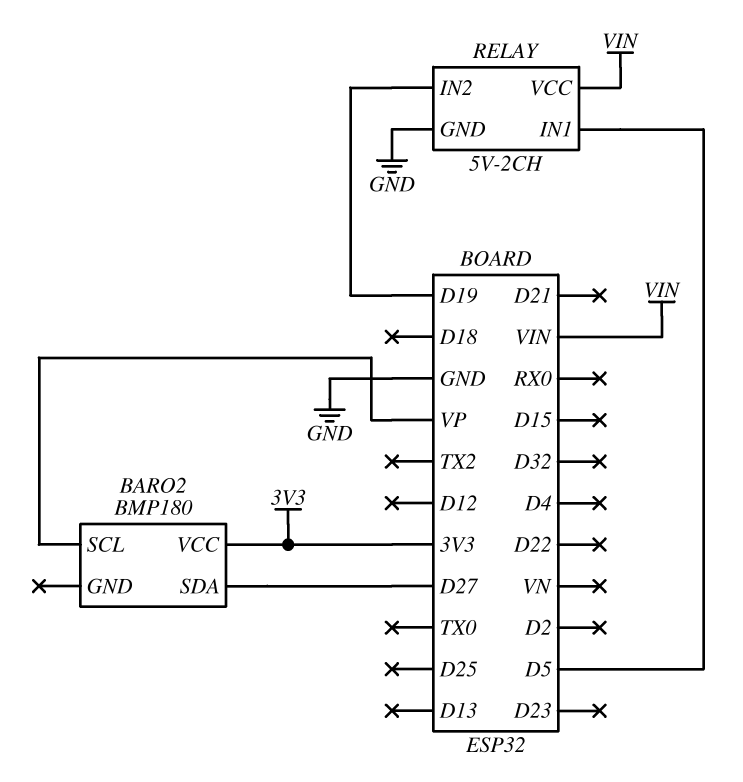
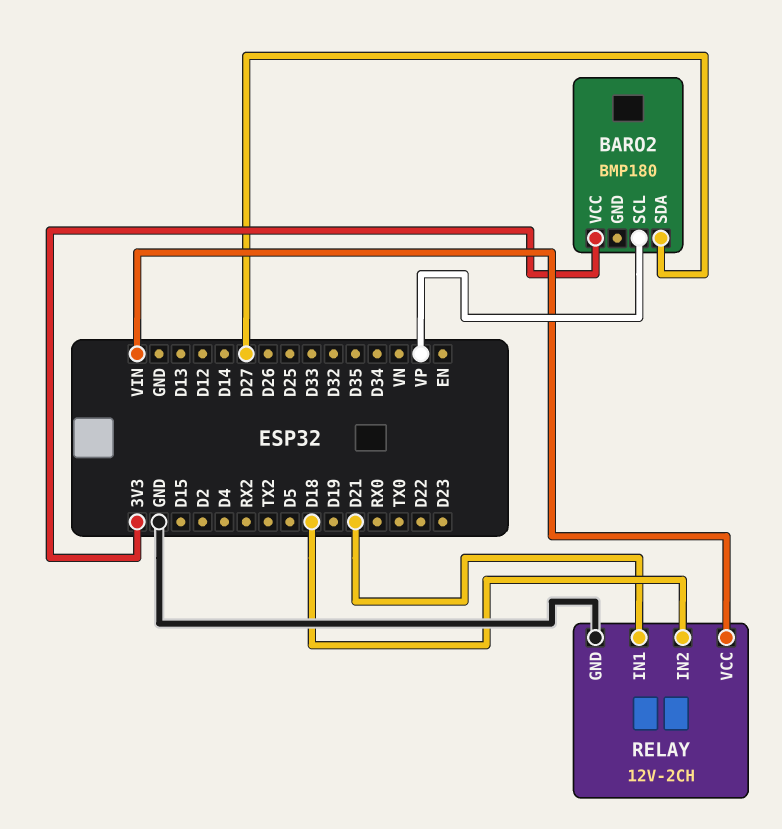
RELAY: 5V-2CH -> 12V-2CH
RELAY pin IN1: D5 -> D21
RELAY pin IN2: D19 -> D18

